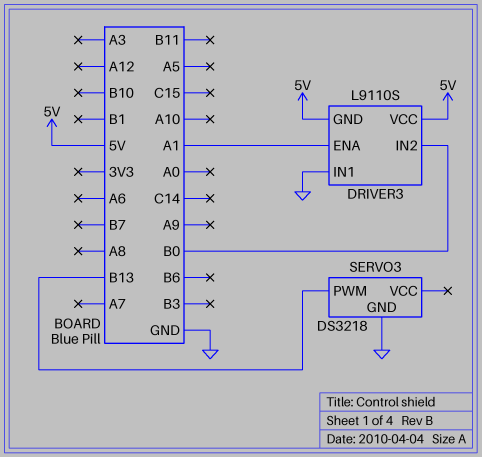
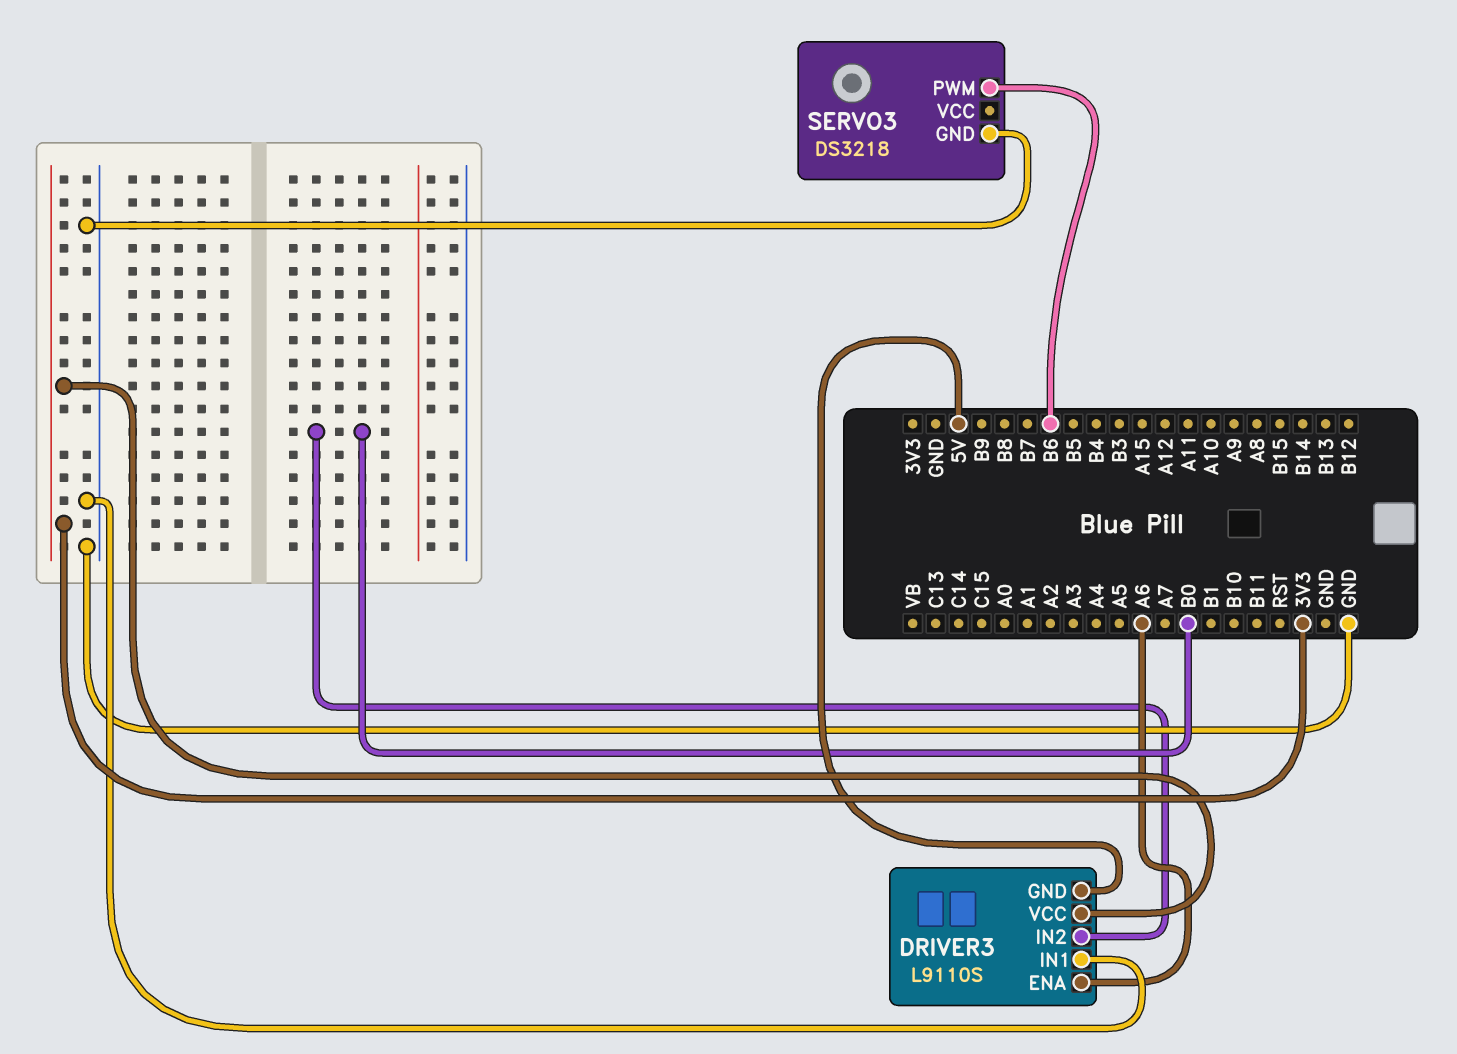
DRIVER3 pin ENA: A1 -> A6
DRIVER3 pin VCC: 5V -> 3V3
SERVO3 pin PWM: B13 -> B6

